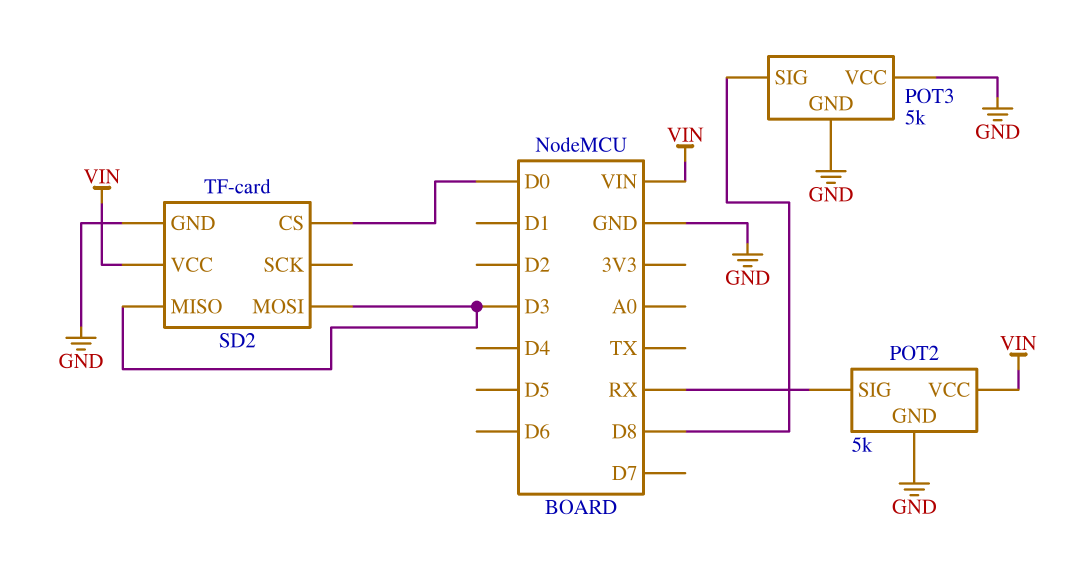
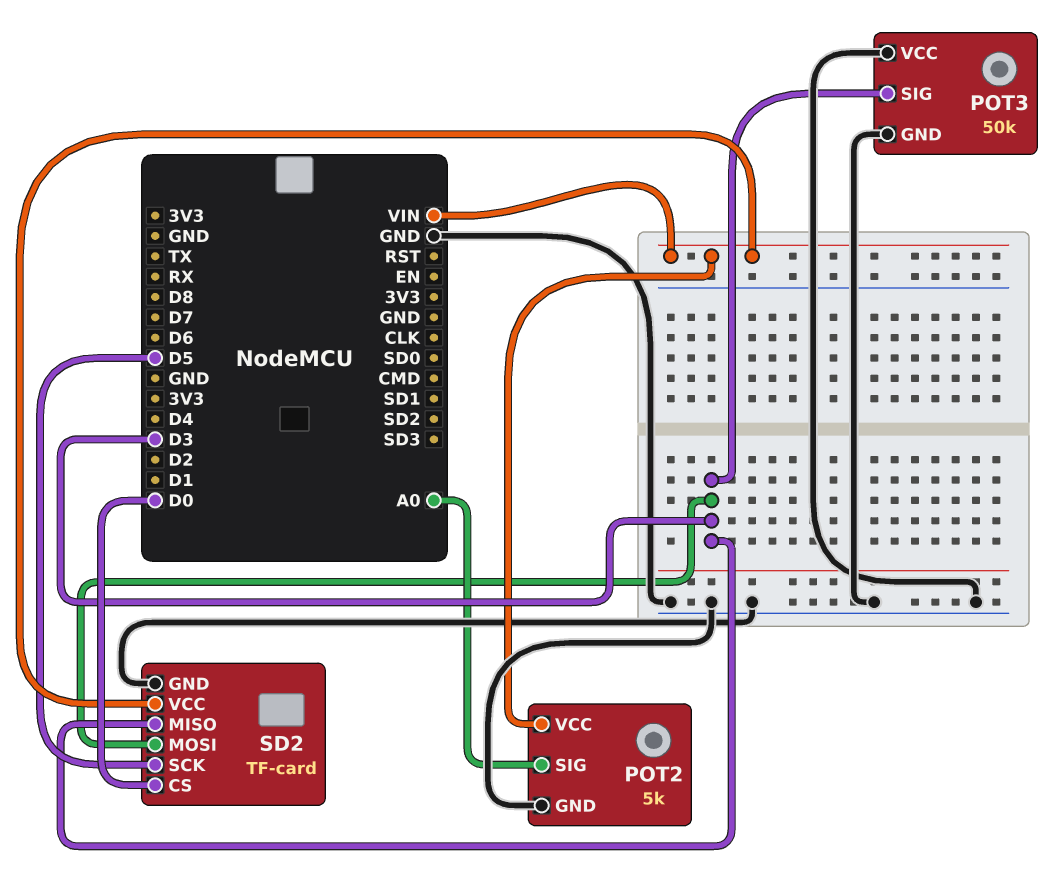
POT2 pin SIG: RX -> A0
POT3: 5k -> 50k
POT3 pin SIG: D8 -> D3
SD2 pin SCK: none -> D5

